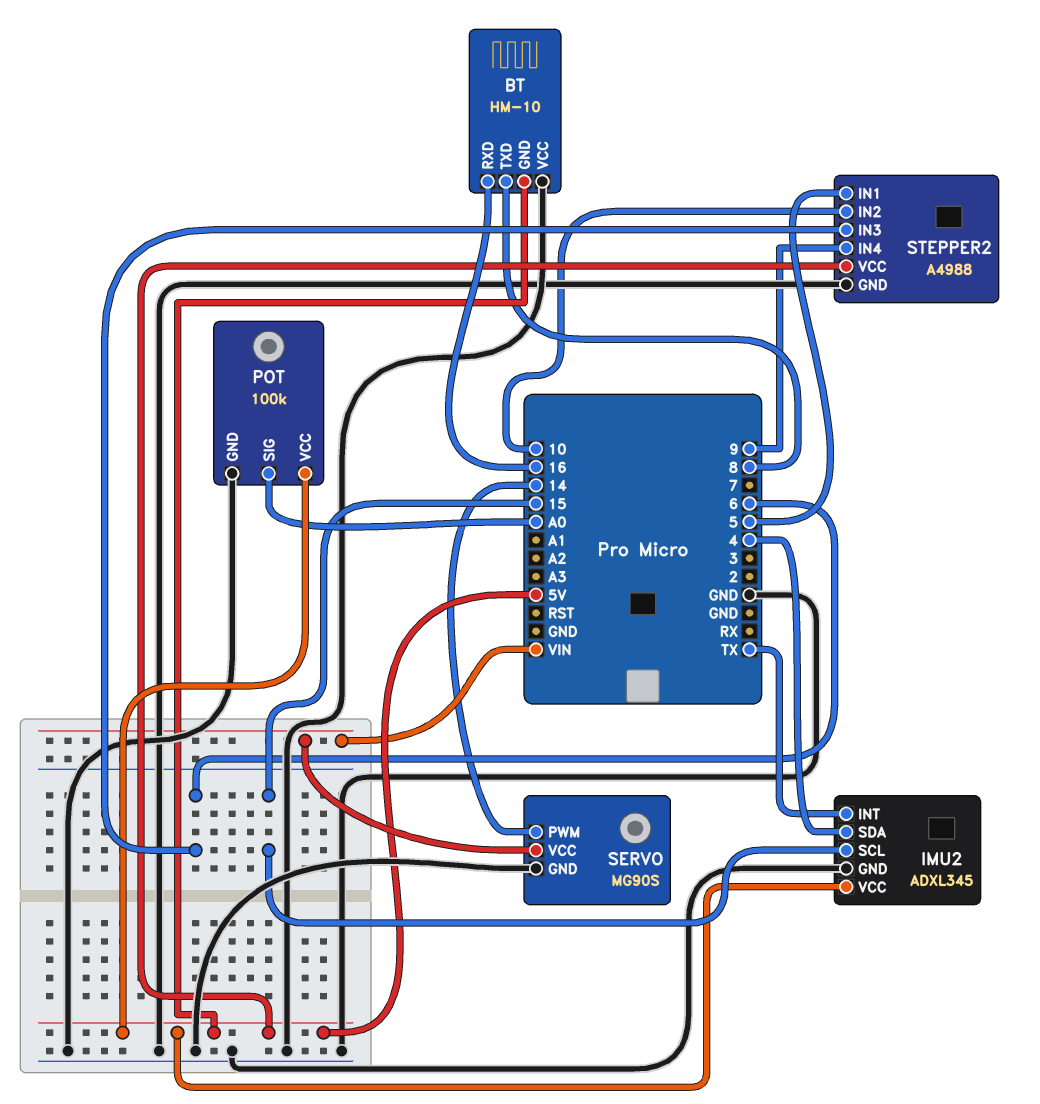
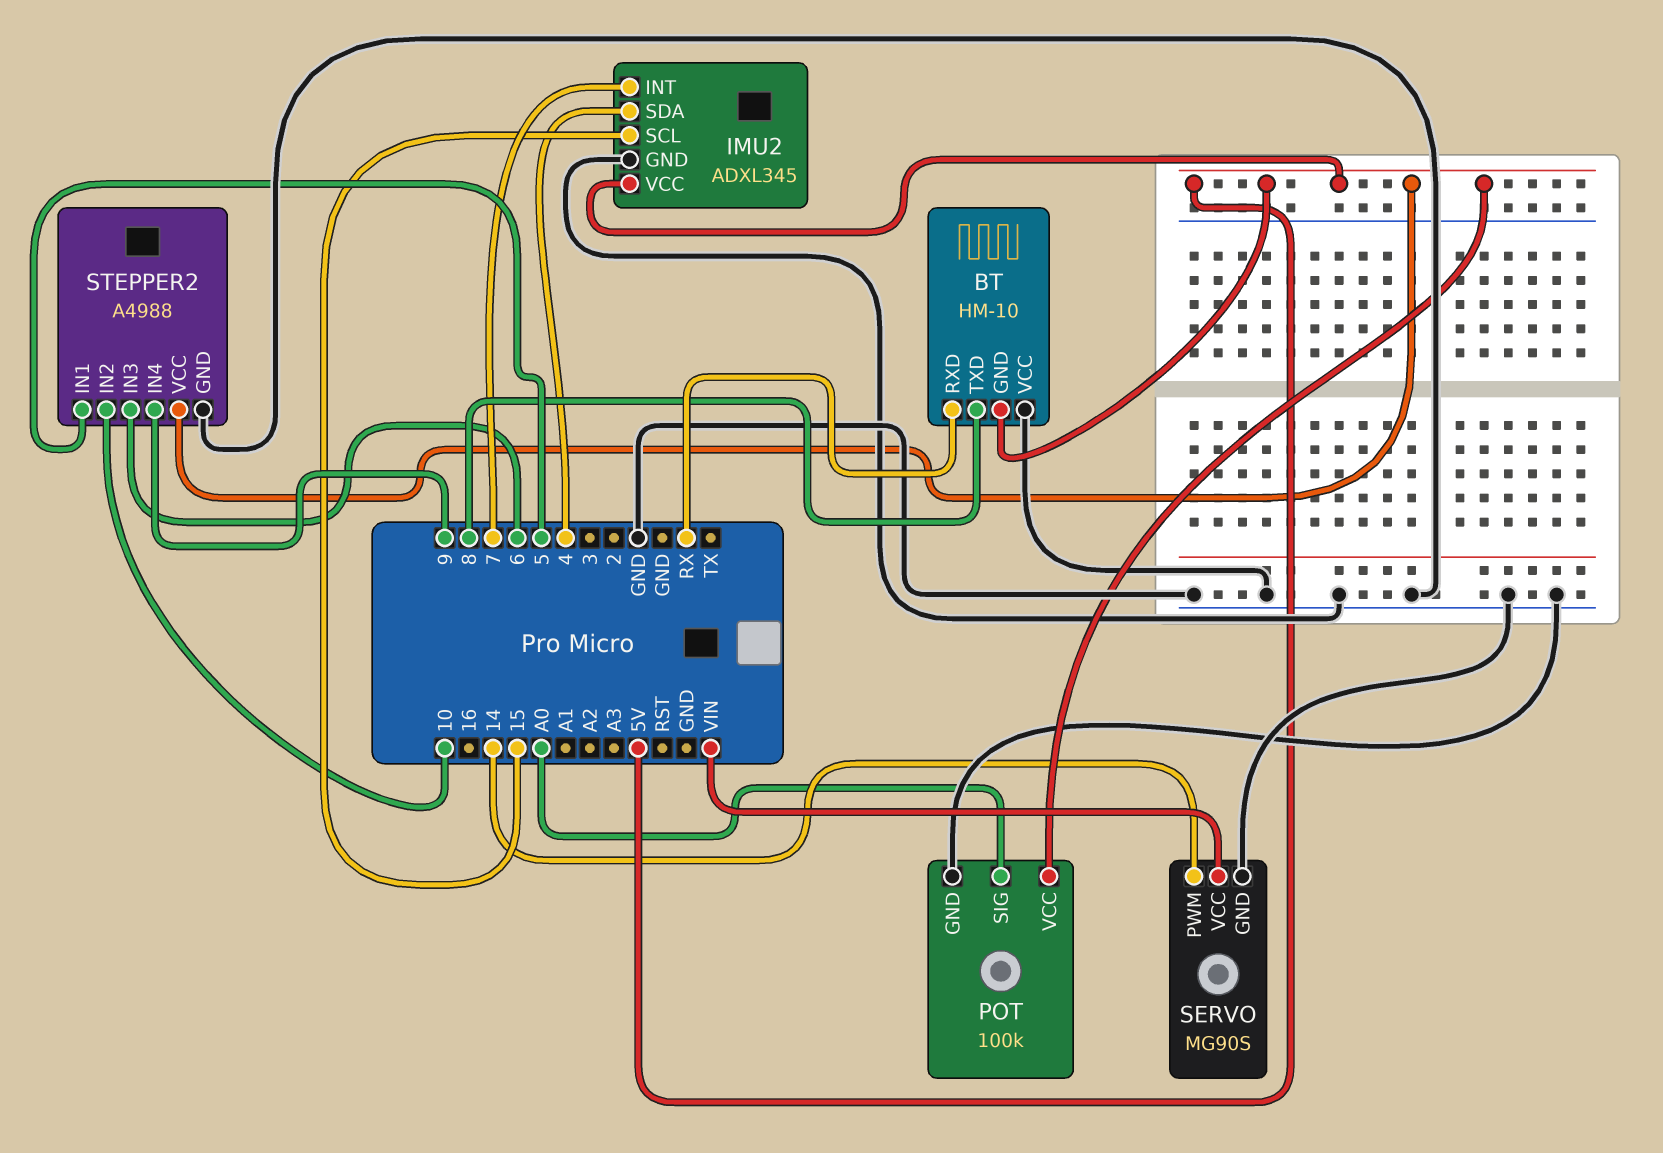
BT pin RXD: 16 -> RX
IMU2 pin INT: TX -> 7

